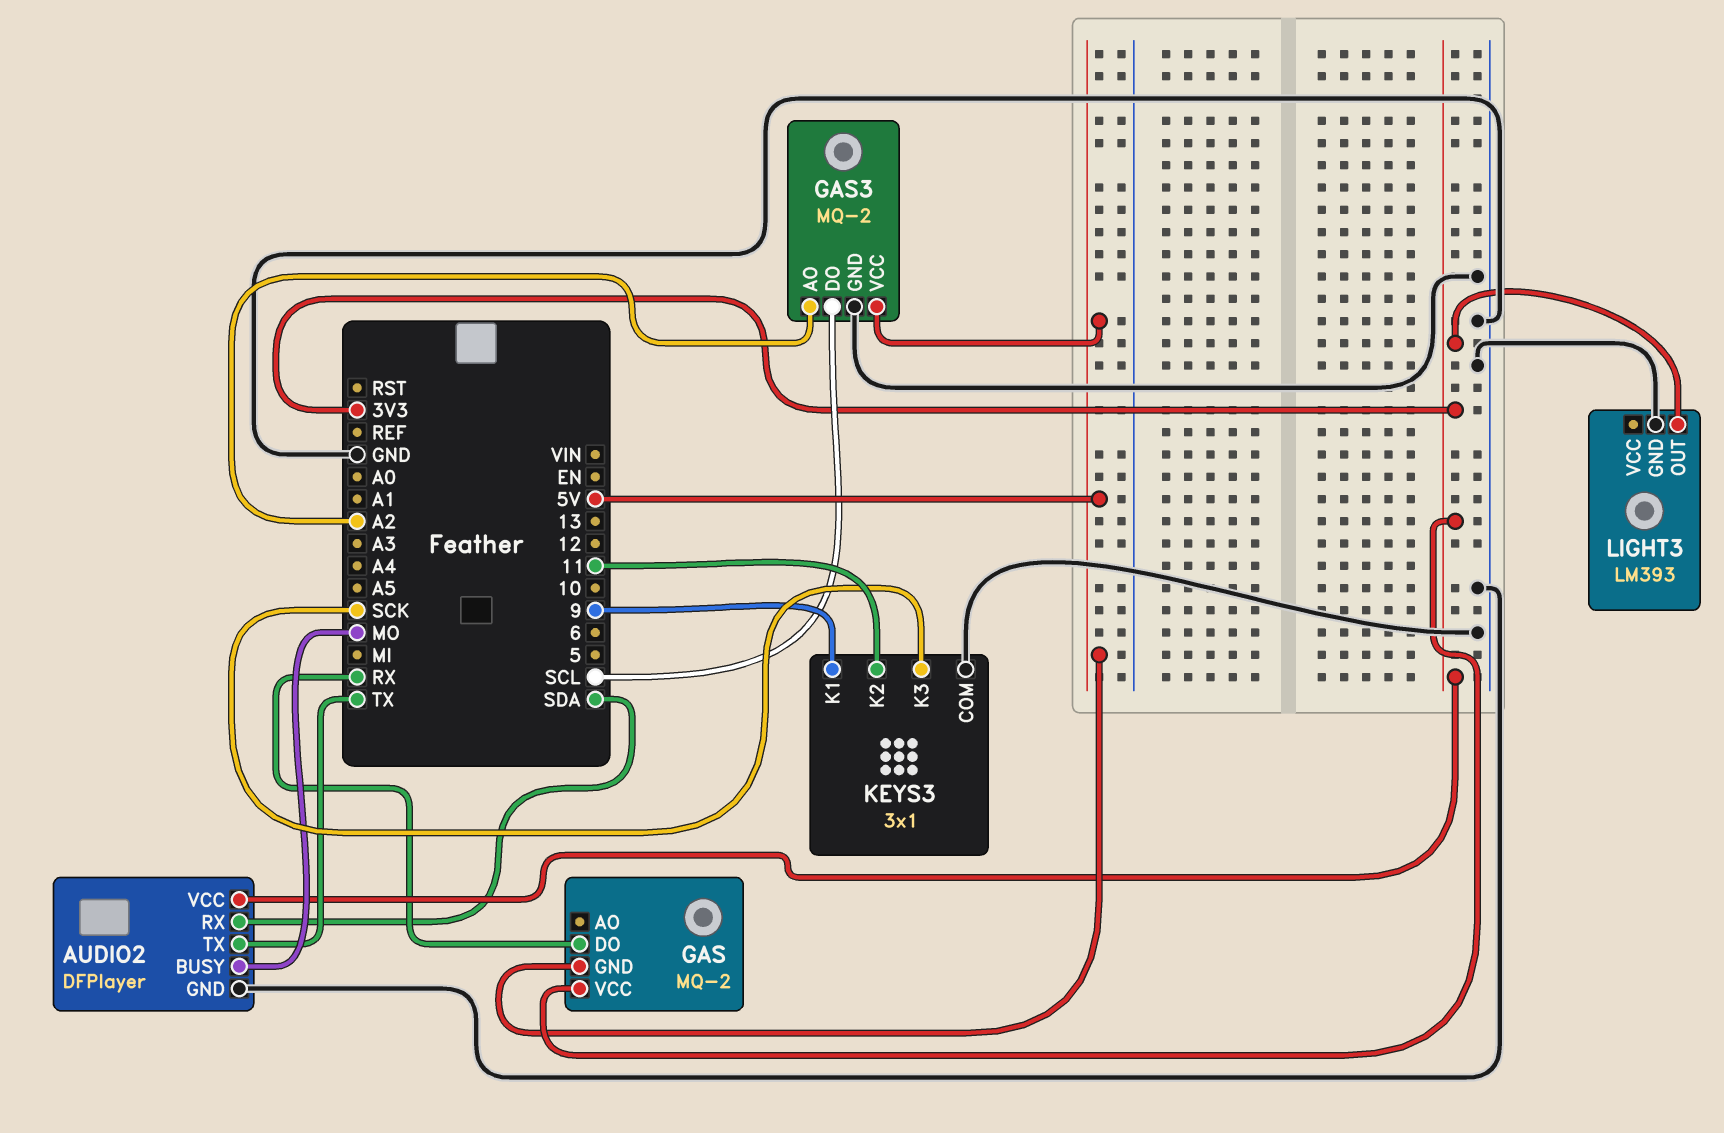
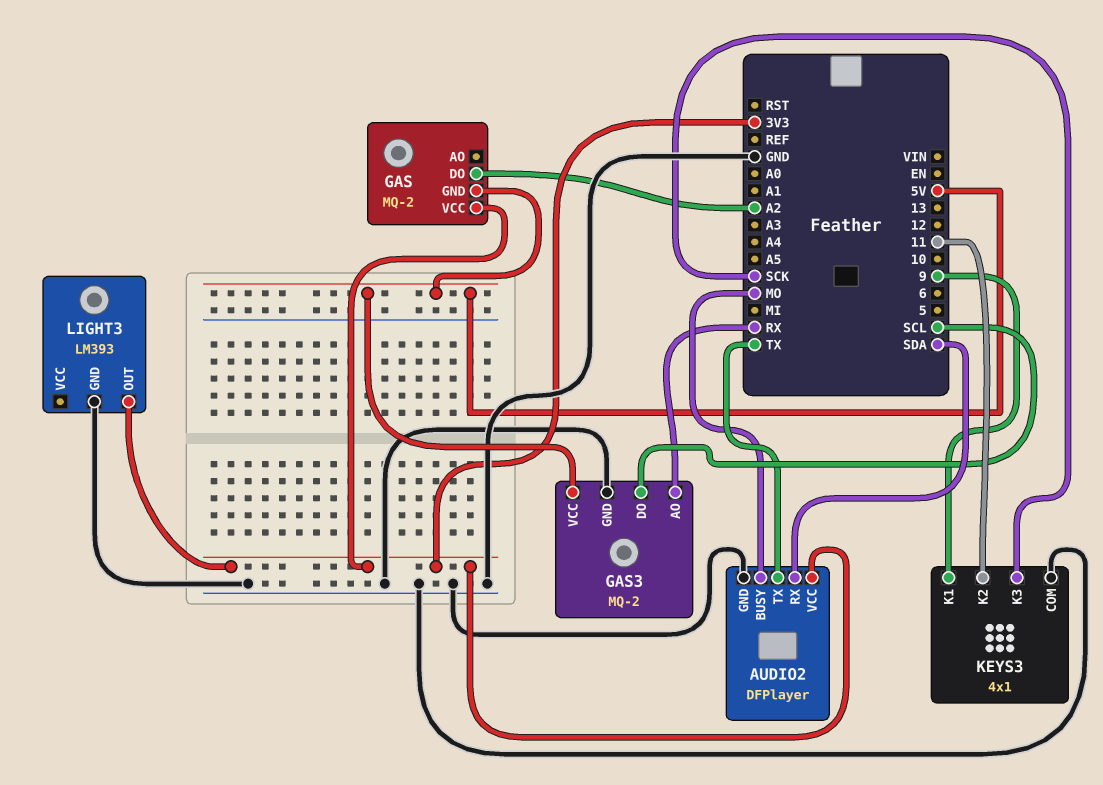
GAS pin DO: RX -> A2
GAS3 pin AO: A2 -> RX
KEYS3: 3x1 -> 4x1

